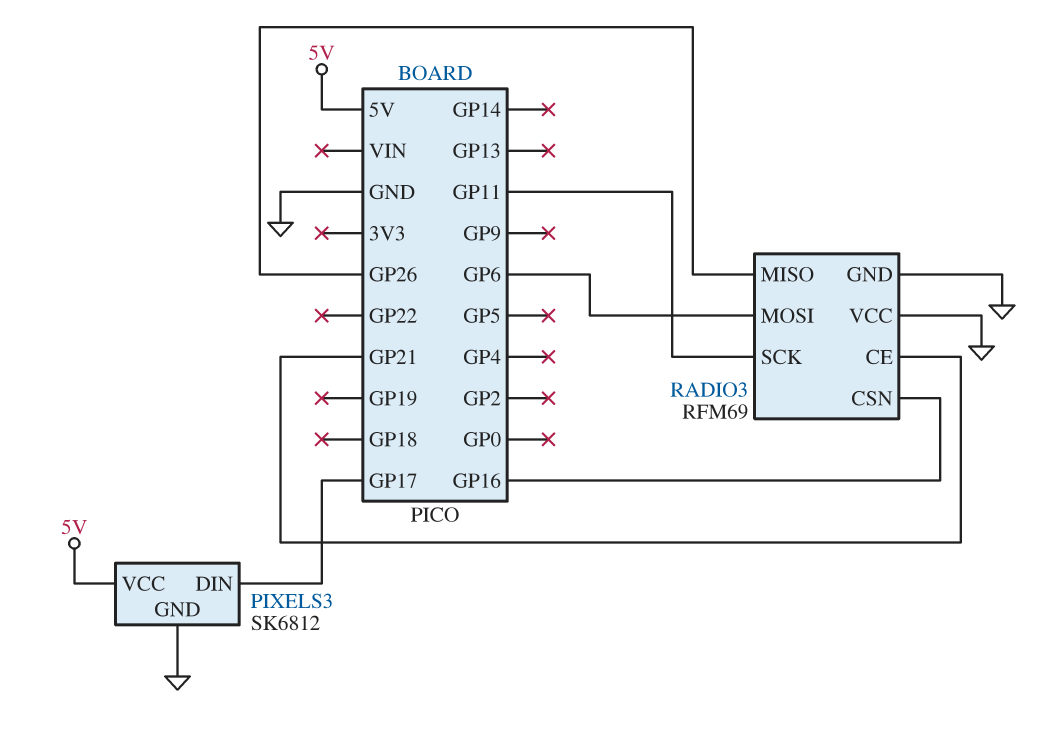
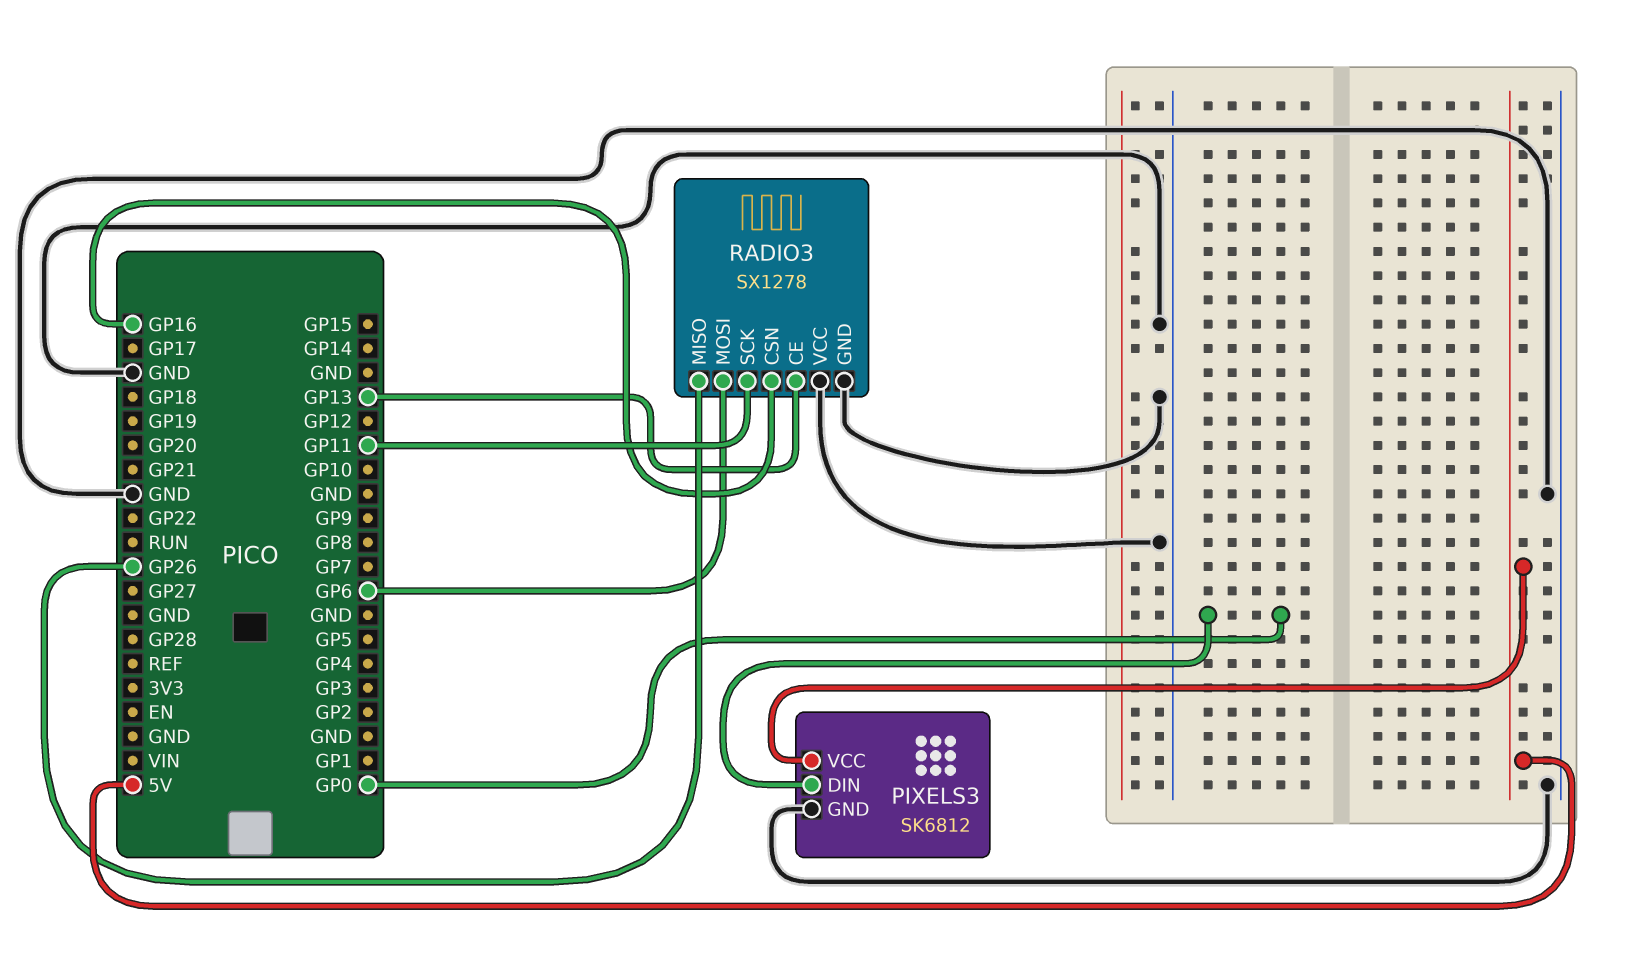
PIXELS3 pin DIN: GP17 -> GP0
RADIO3: RFM69 -> SX1278
RADIO3 pin CE: GP21 -> GP13

